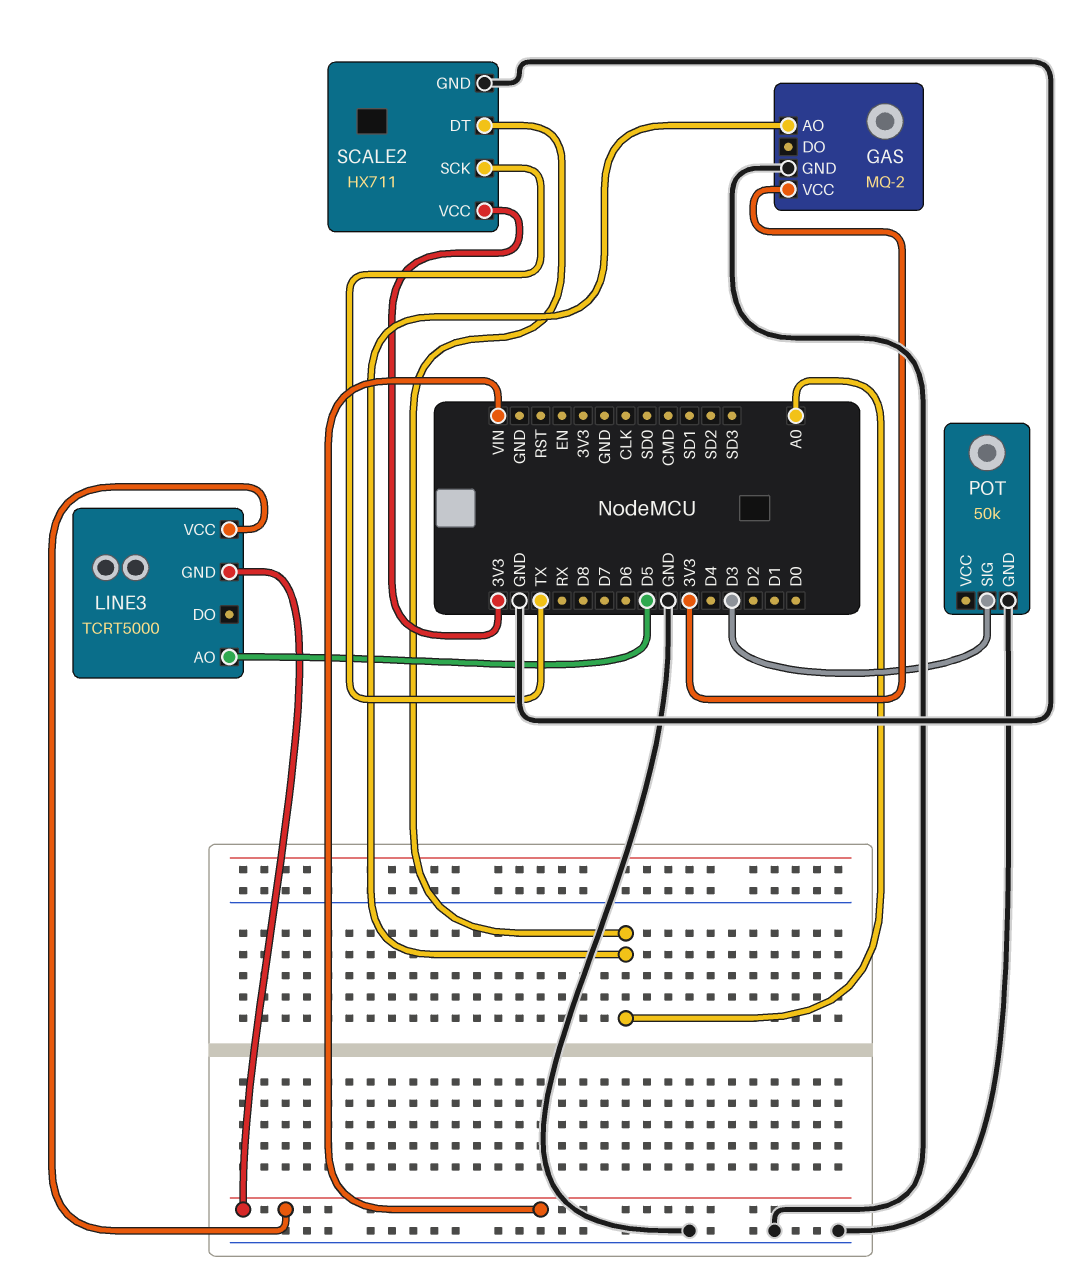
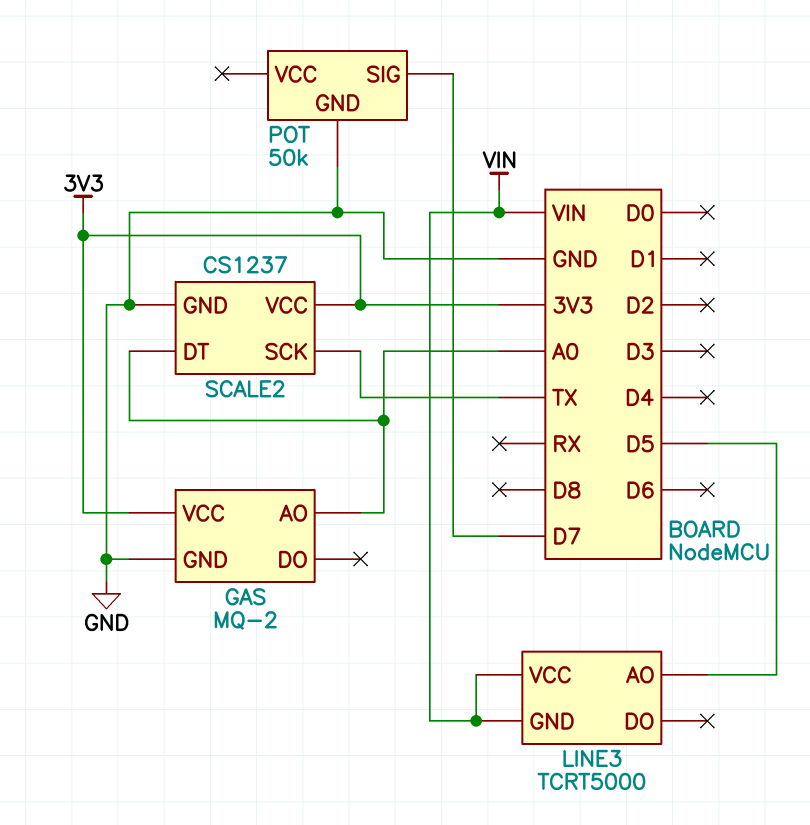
POT pin SIG: D3 -> D7
SCALE2: HX711 -> CS1237

